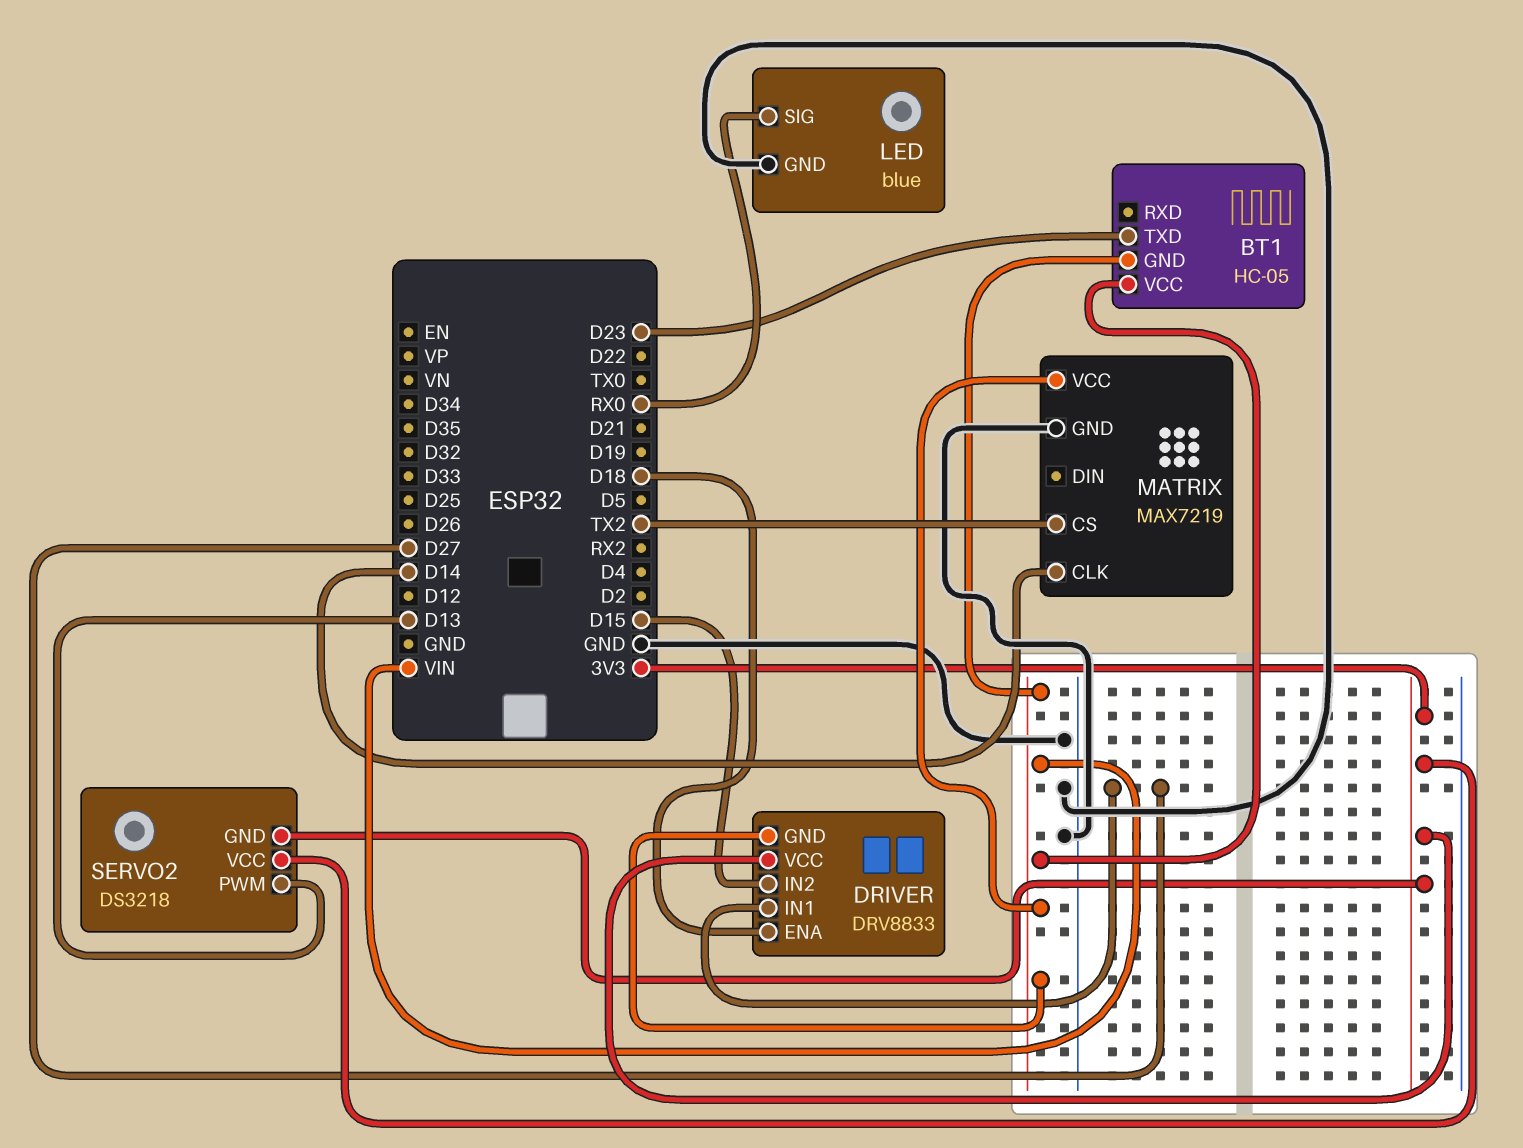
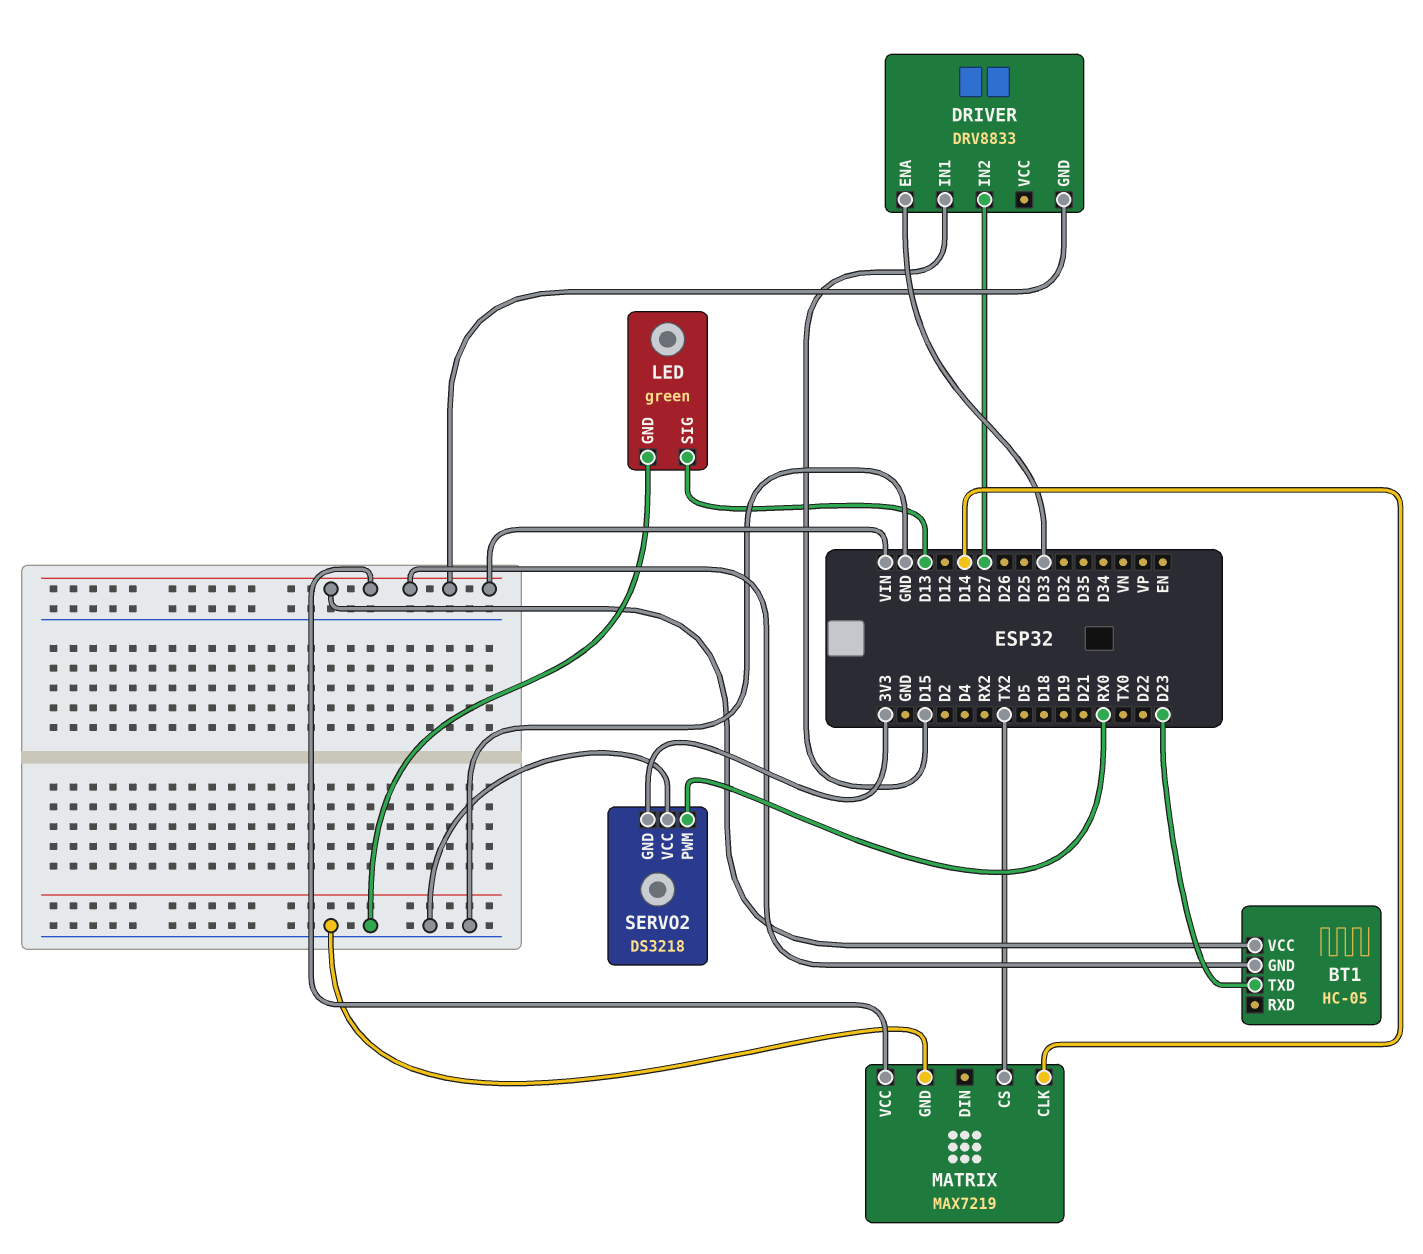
DRIVER pin ENA: D18 -> D33
DRIVER pin IN1: D27 -> D15
DRIVER pin IN2: D15 -> D27
DRIVER pin VCC: 3V3 -> none
LED: blue -> green
LED pin SIG: RX0 -> D13
SERVO2 pin PWM: D13 -> RX0
SERVO2 pin VCC: 3V3 -> GND

